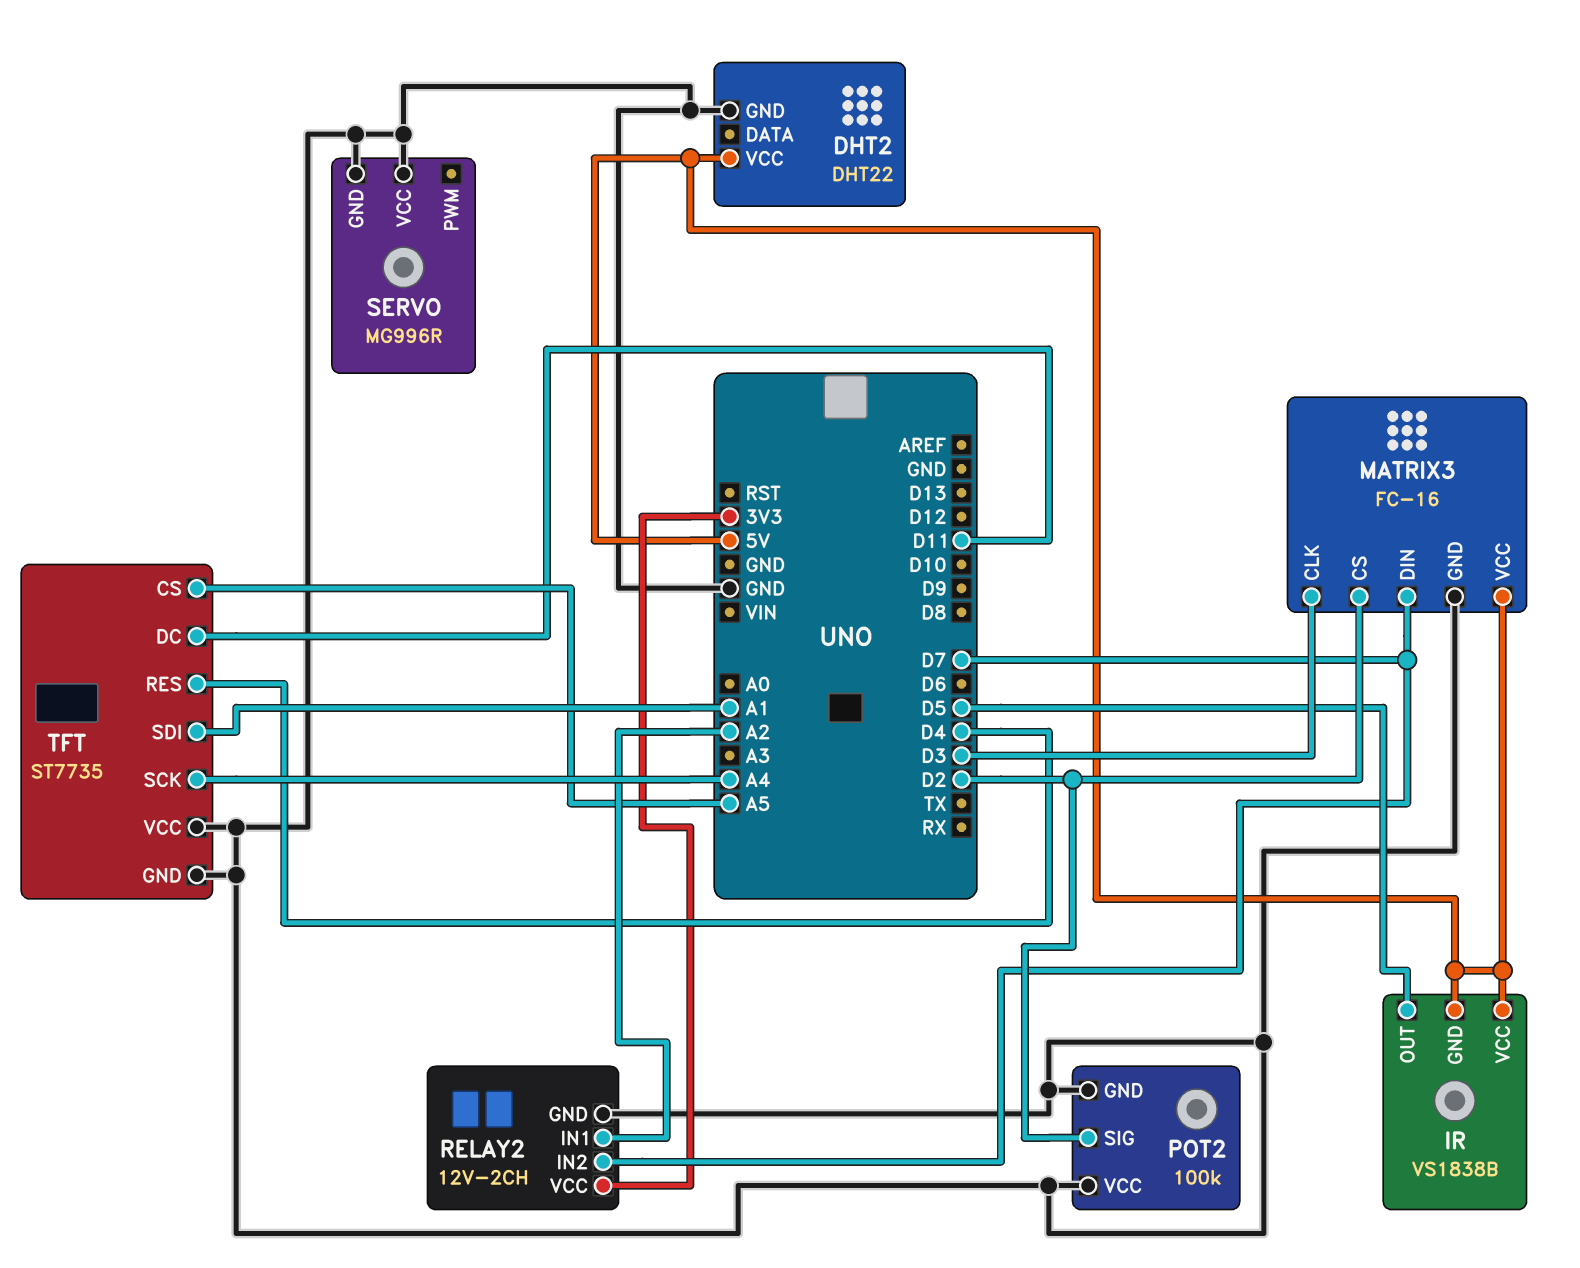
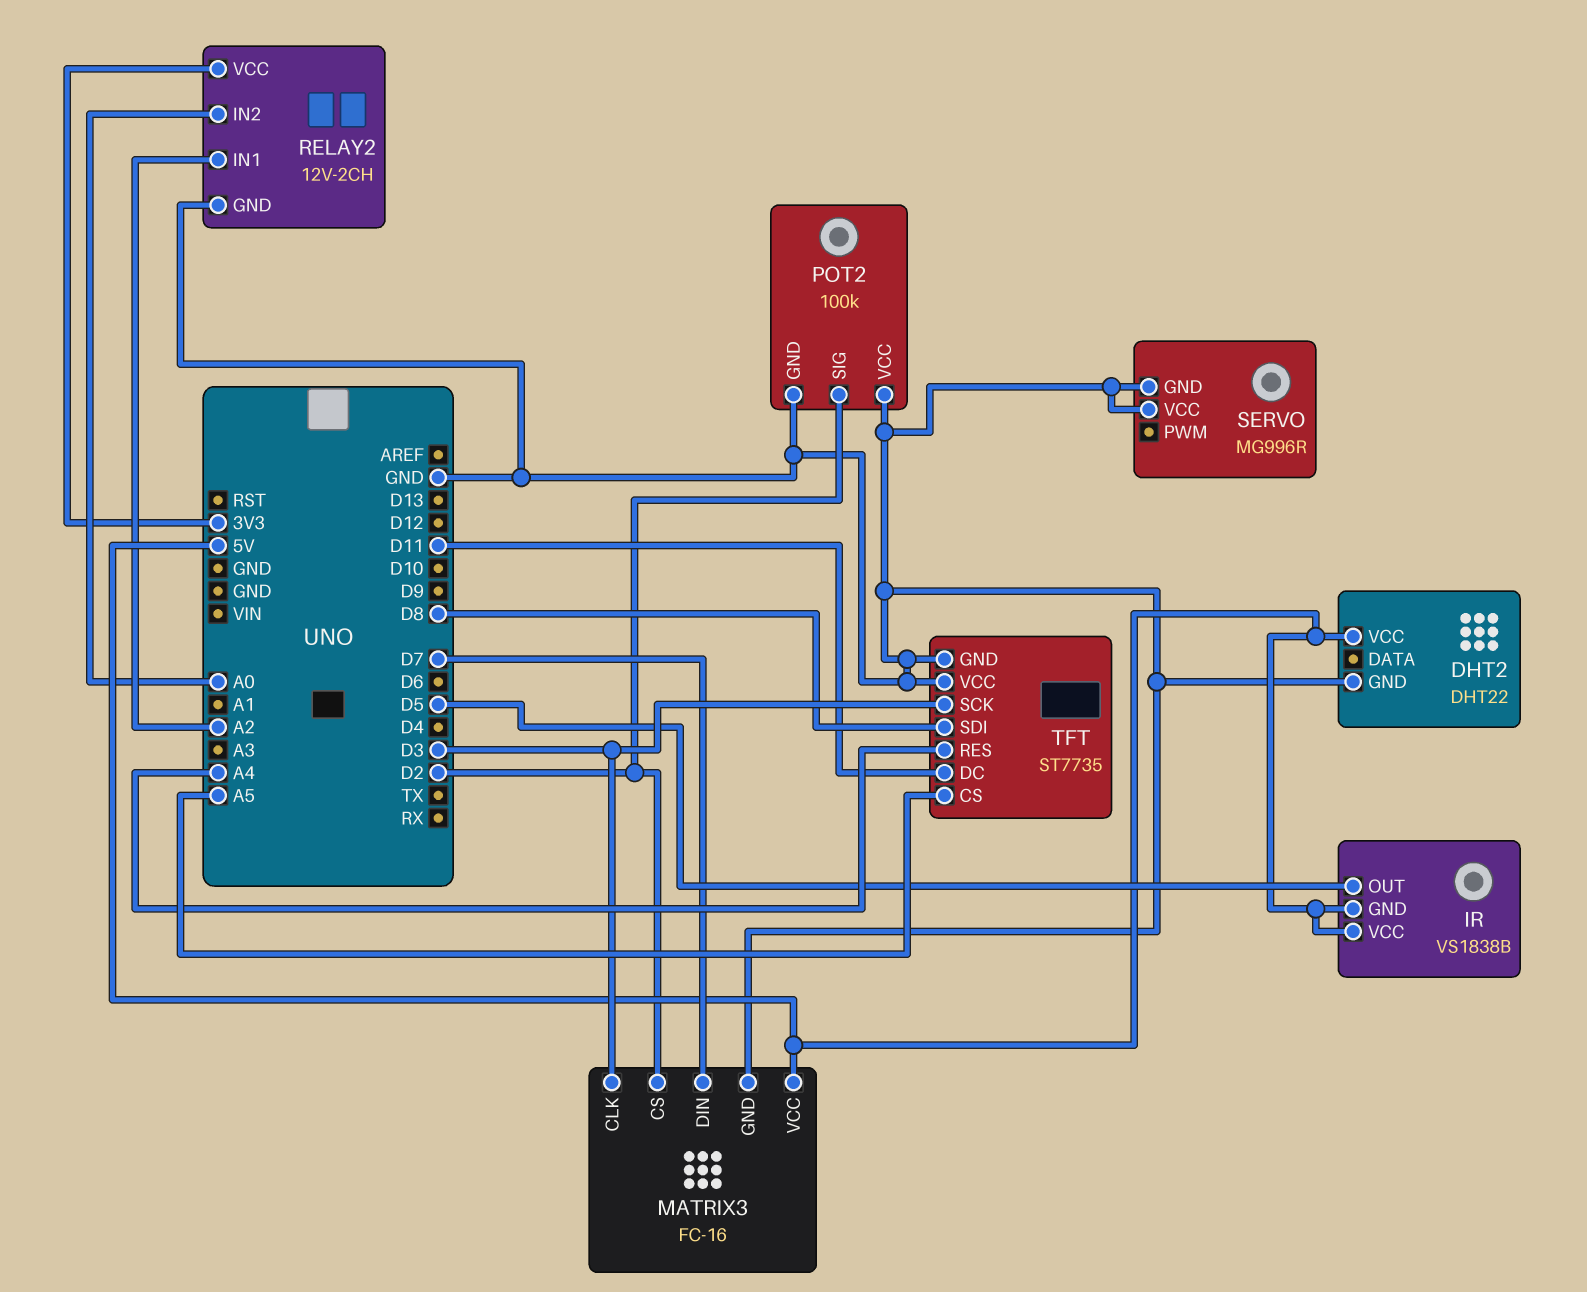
RELAY2 pin IN2: D7 -> A0
TFT pin RES: D4 -> A4
TFT pin SCK: A4 -> D3
TFT pin SDI: A1 -> D8

